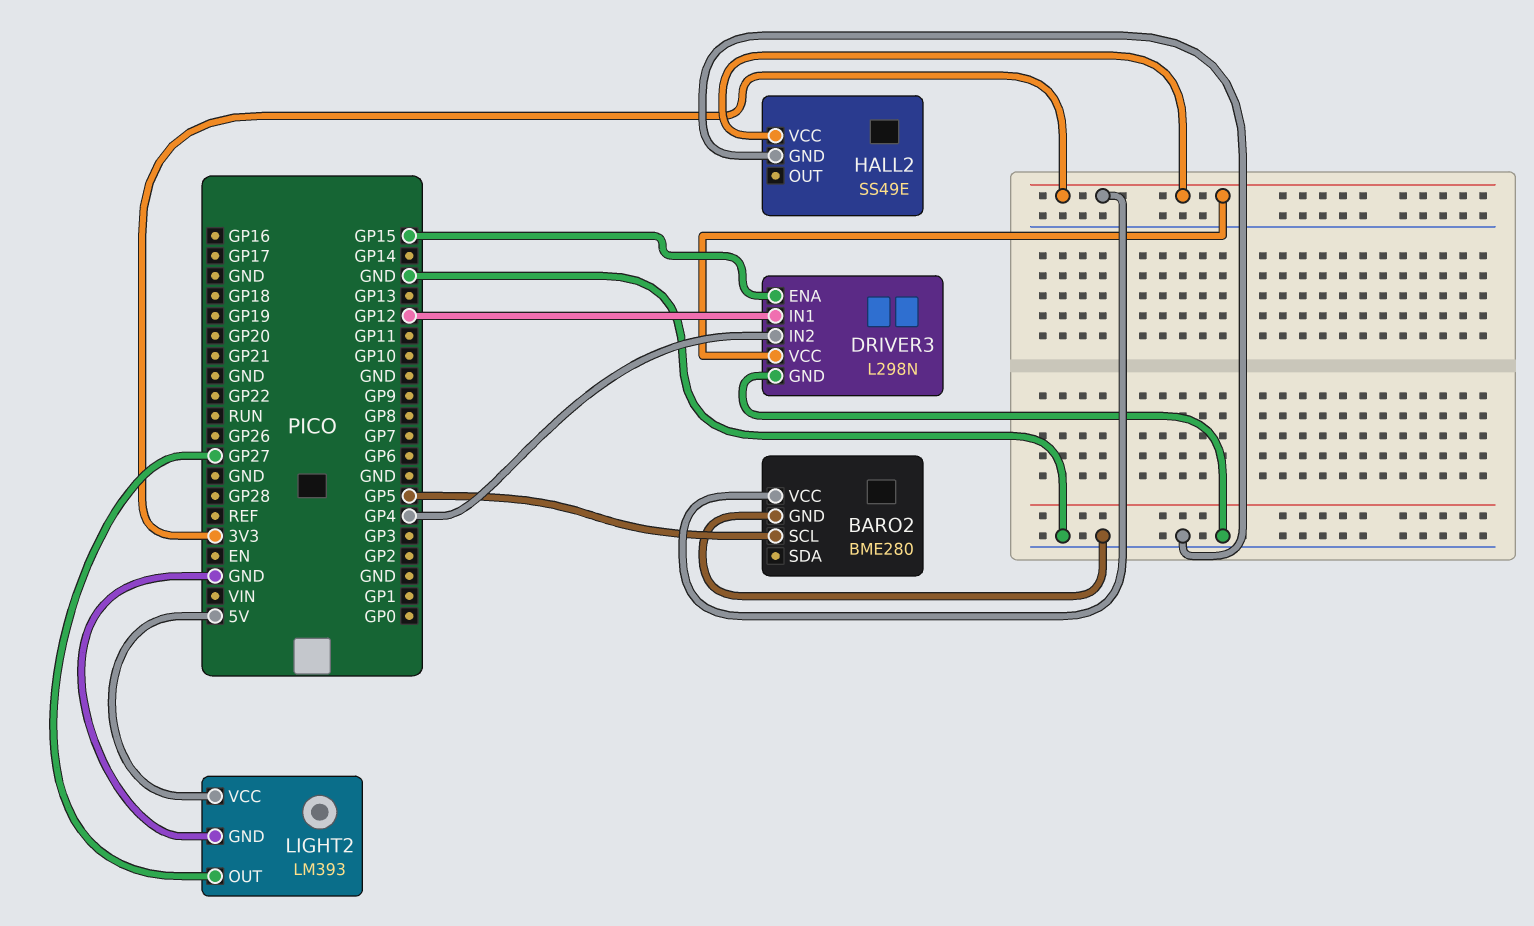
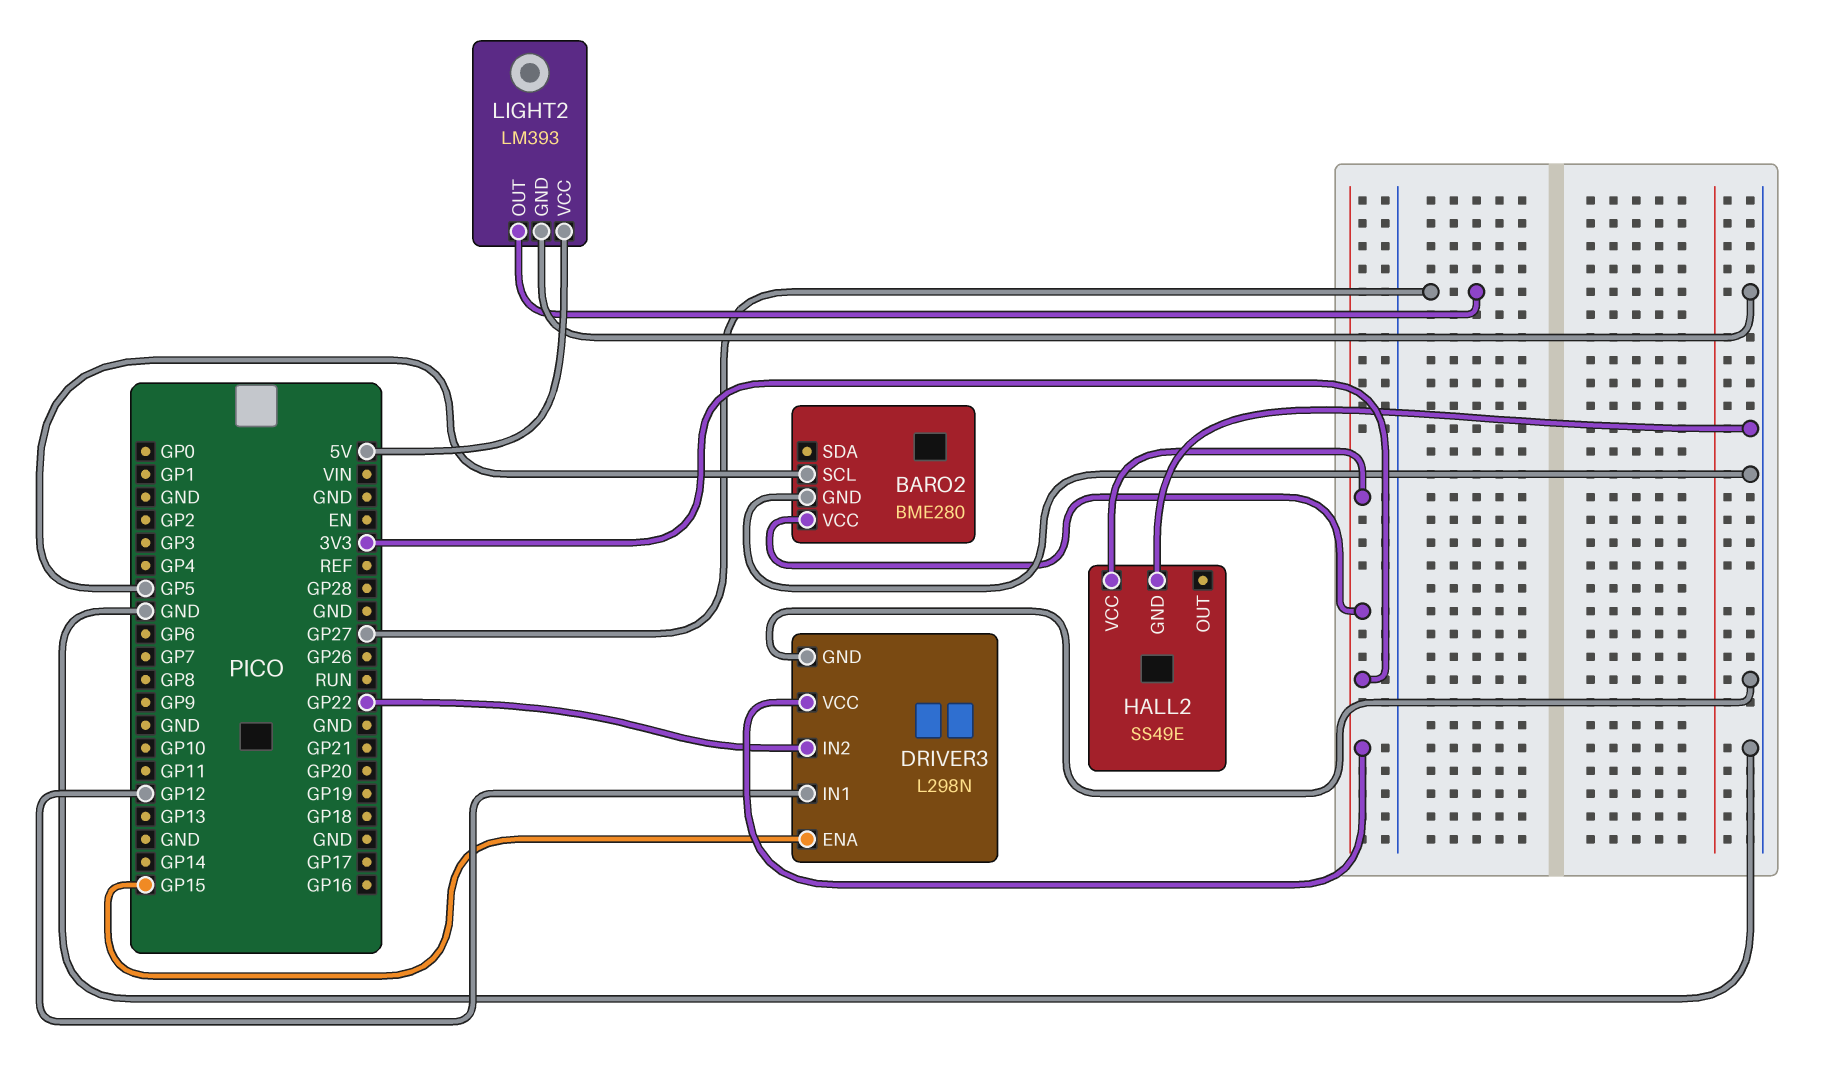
DRIVER3 pin IN2: GP4 -> GP22

